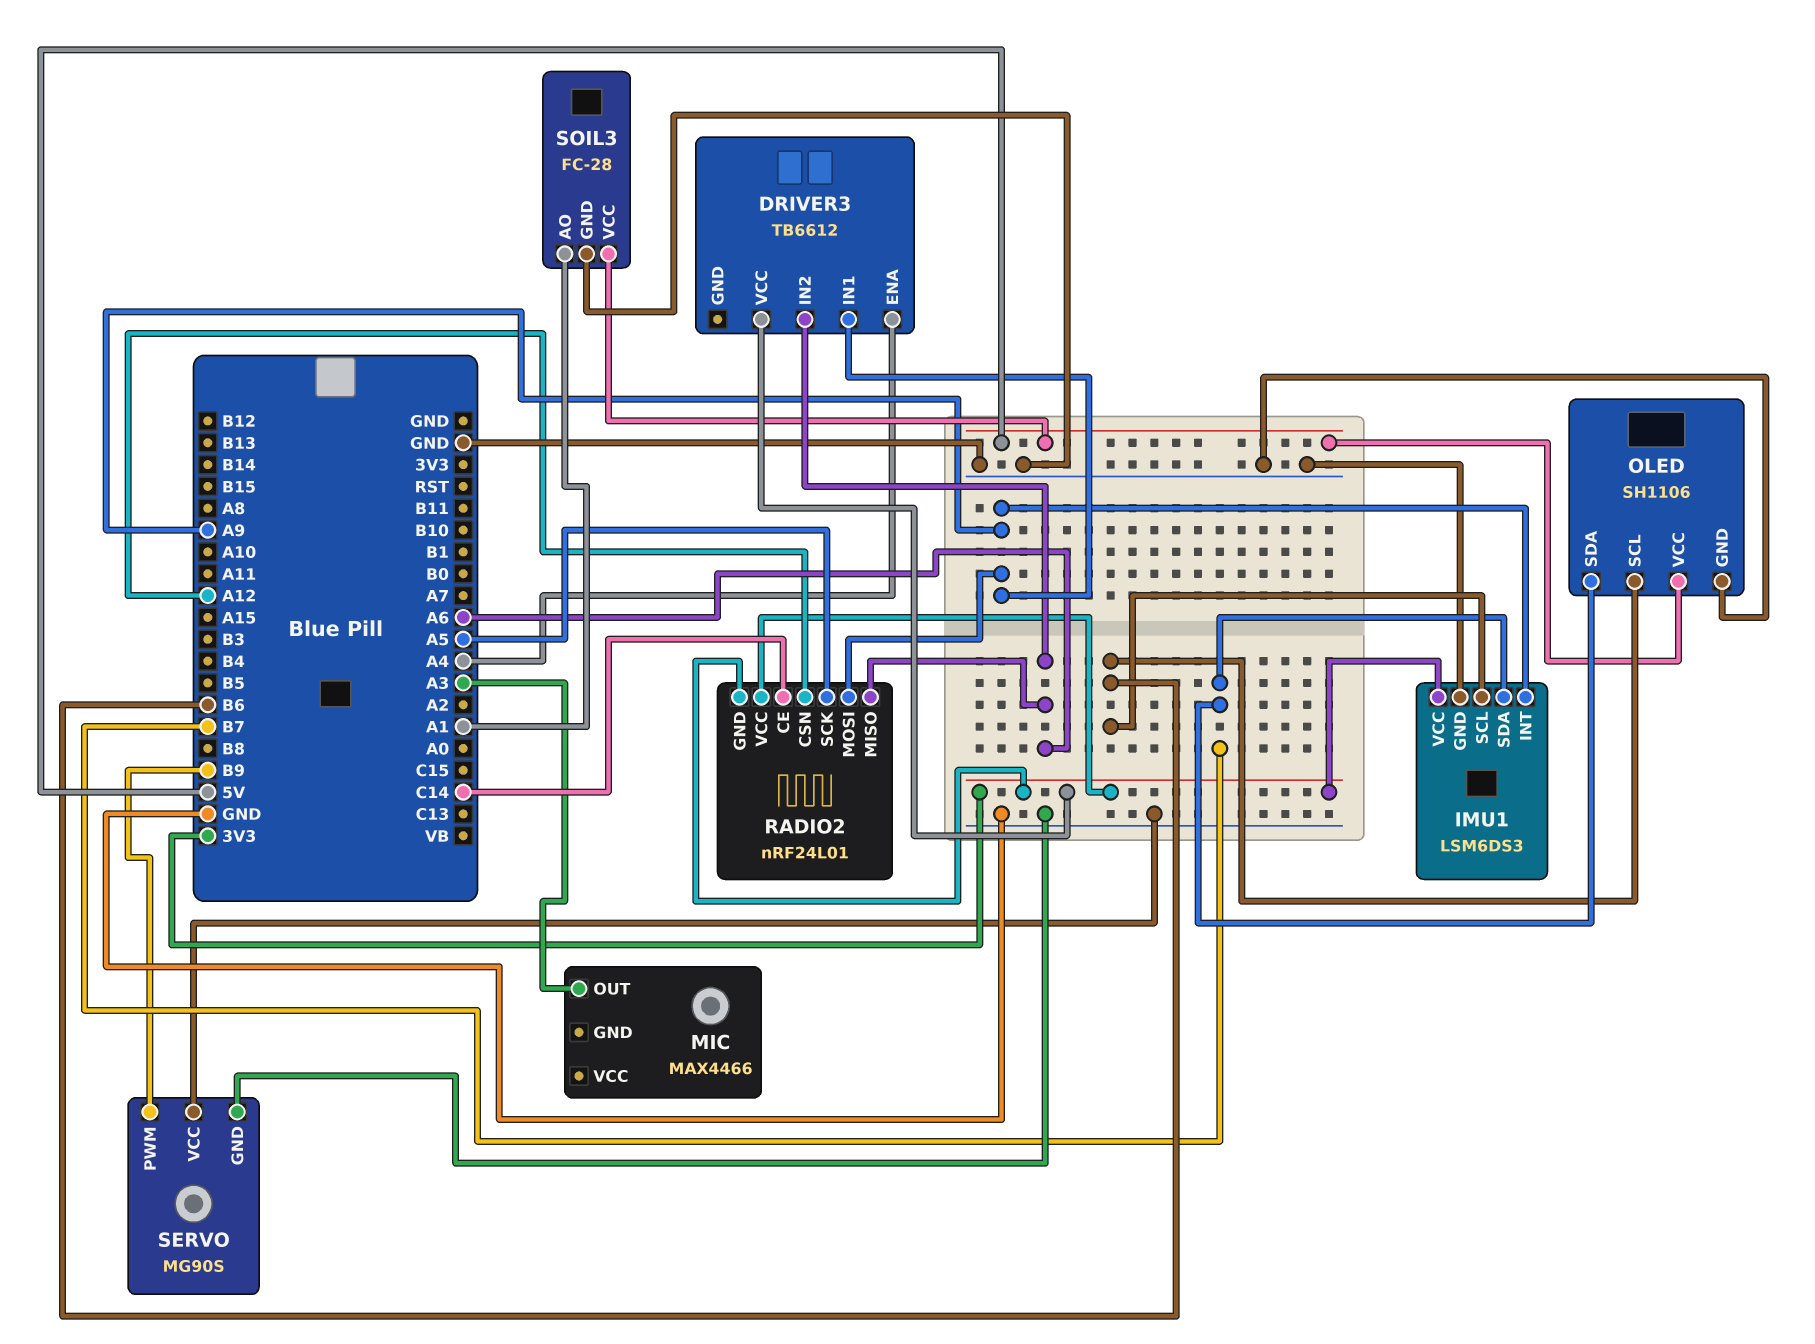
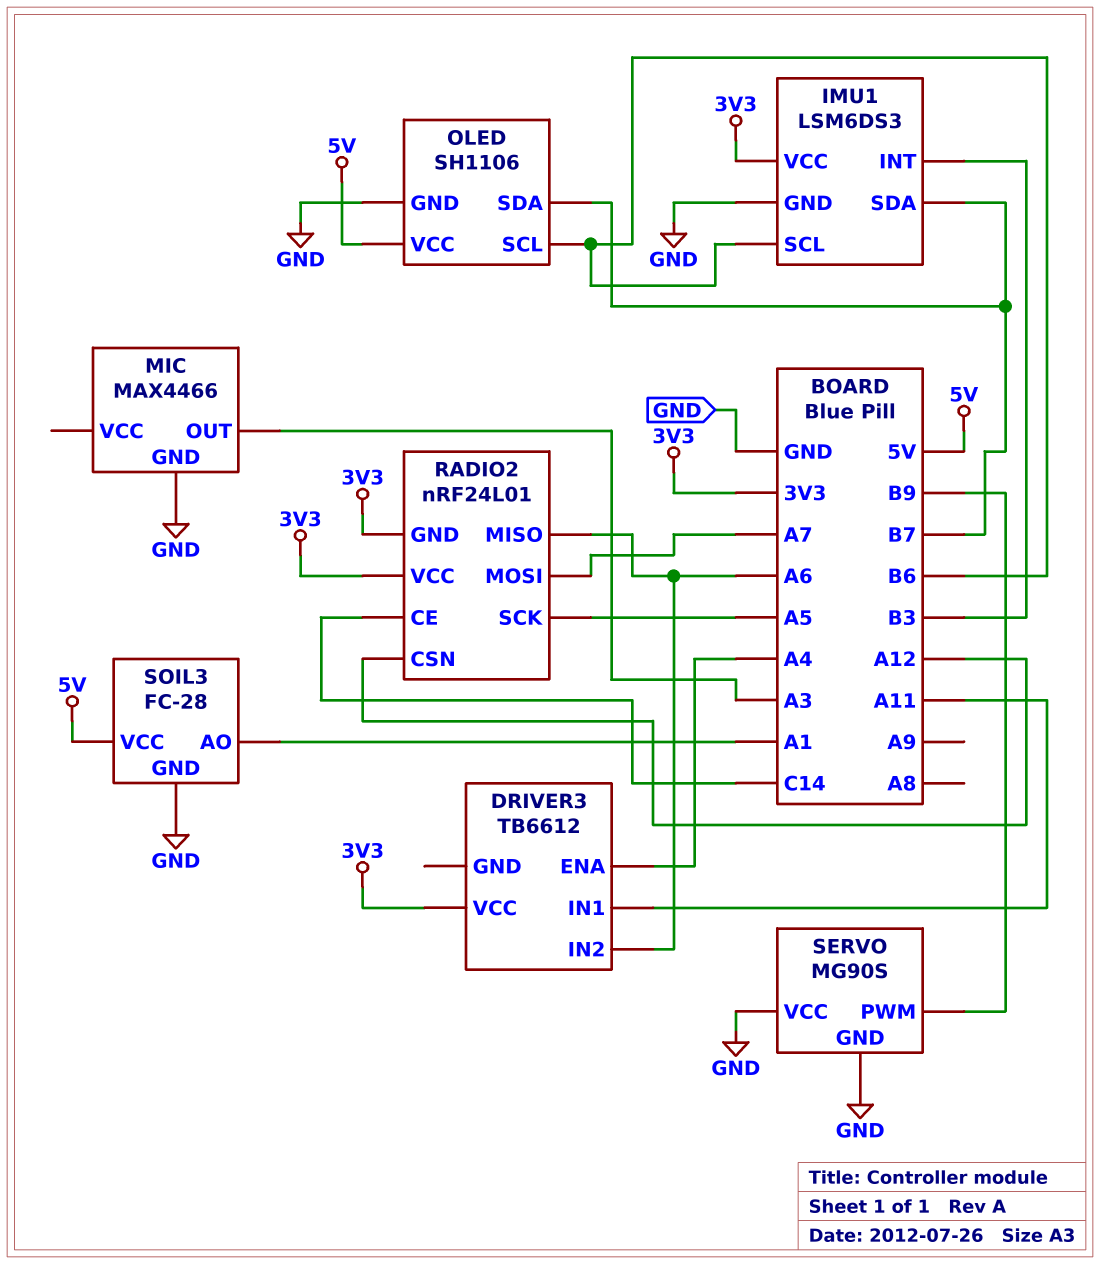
DRIVER3 pin IN1: A9 -> A11
IMU1 pin INT: A9 -> B3
MIC pin GND: none -> GND
RADIO2 pin MOSI: A9 -> A7

